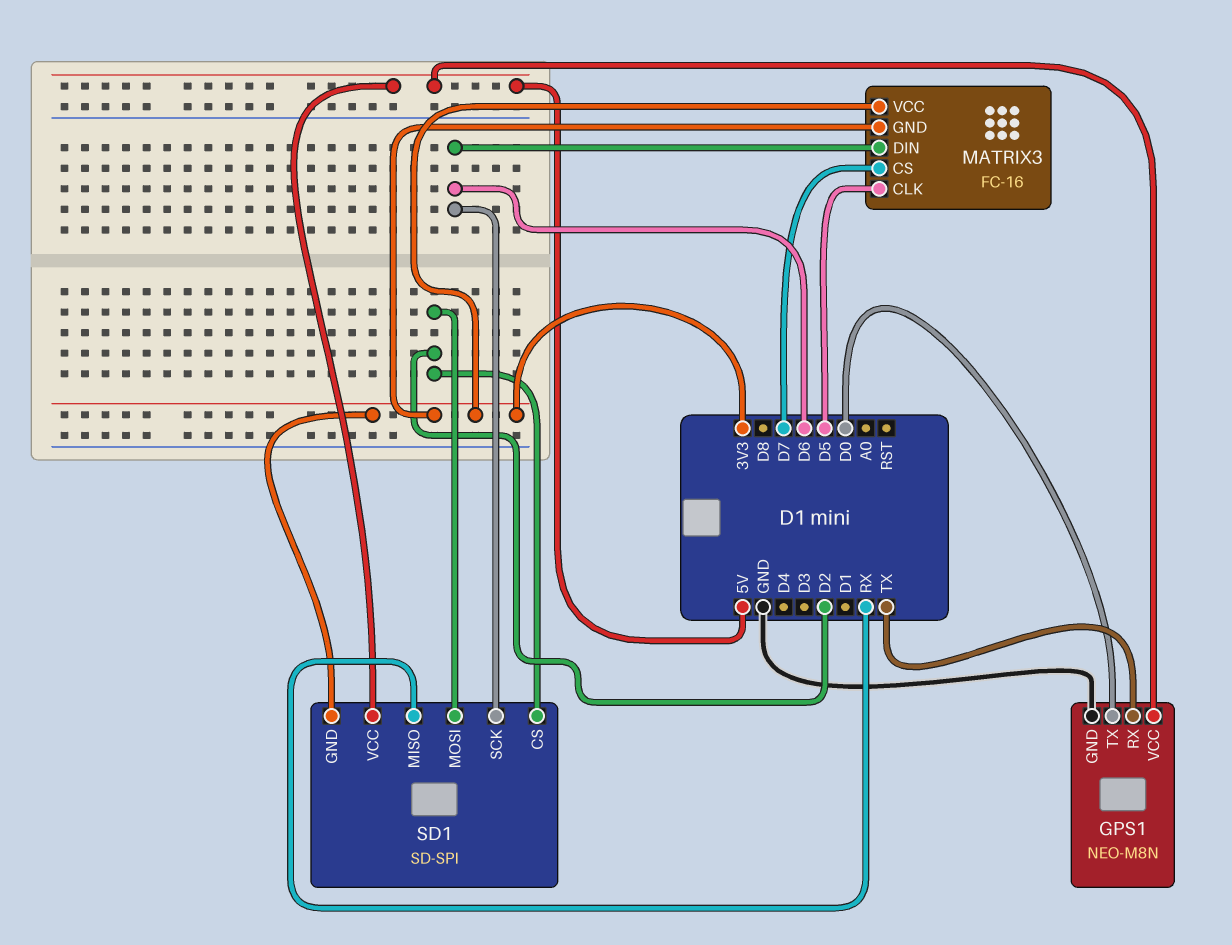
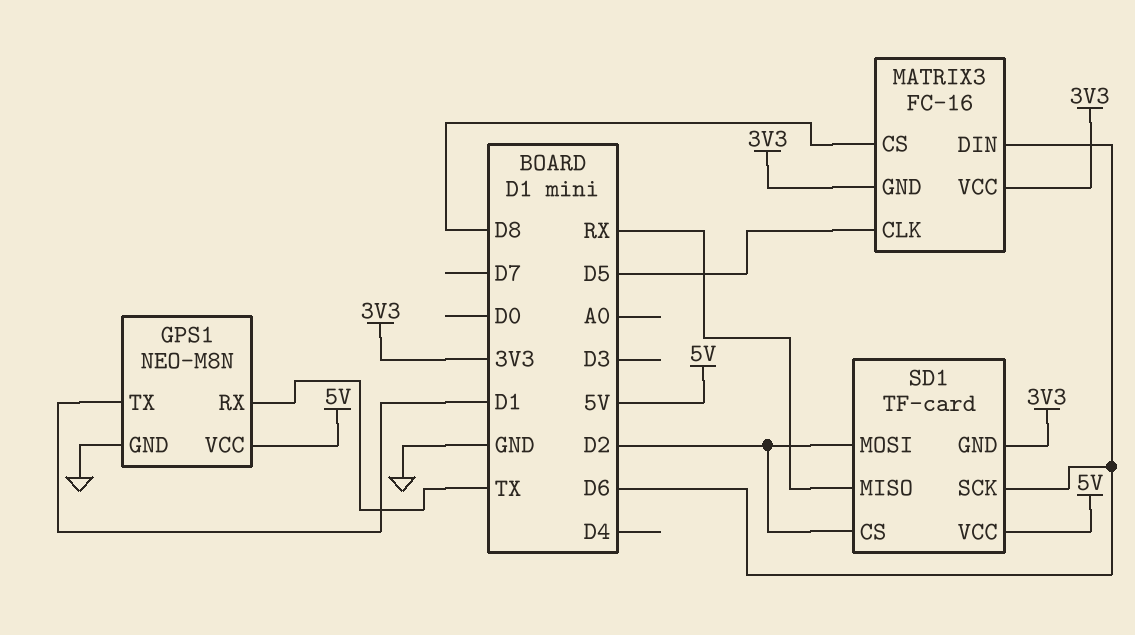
GPS1 pin TX: D0 -> D1
MATRIX3 pin CS: D7 -> D8
SD1: SD-SPI -> TF-card

